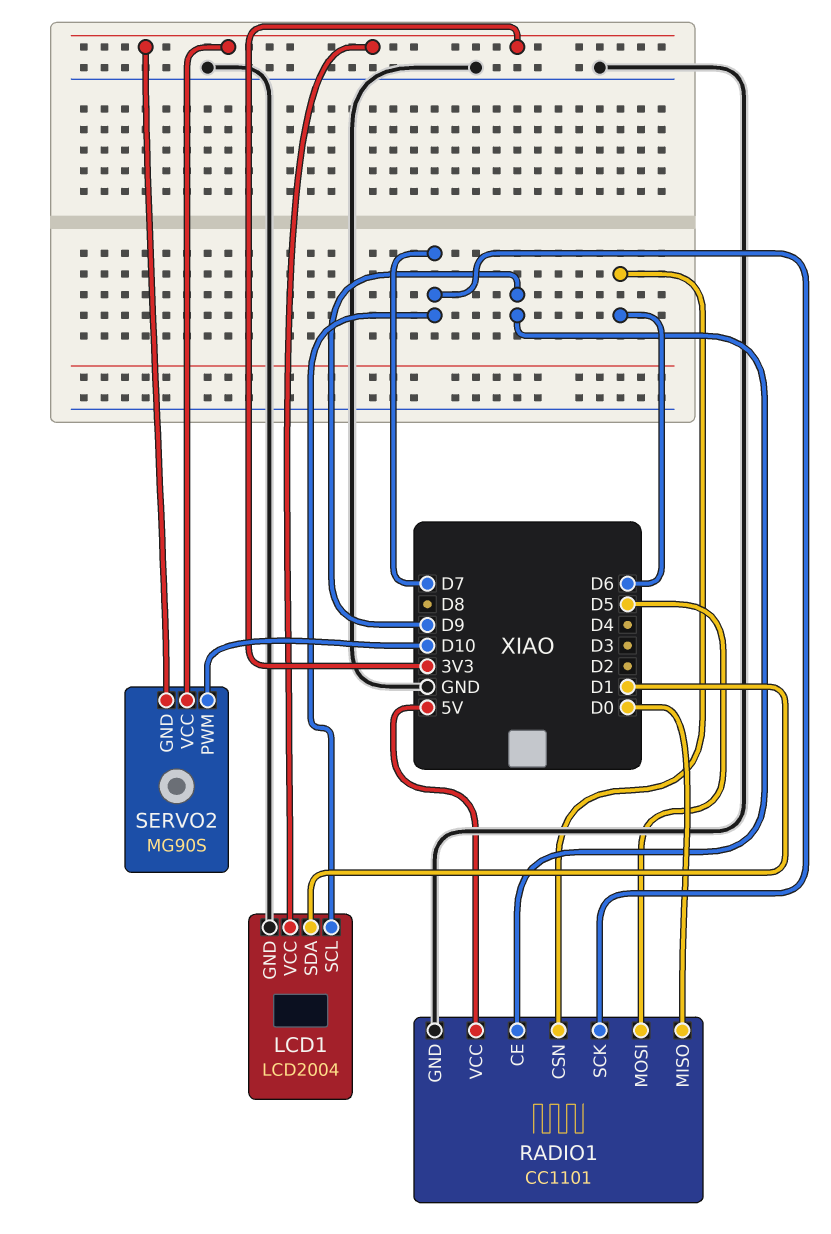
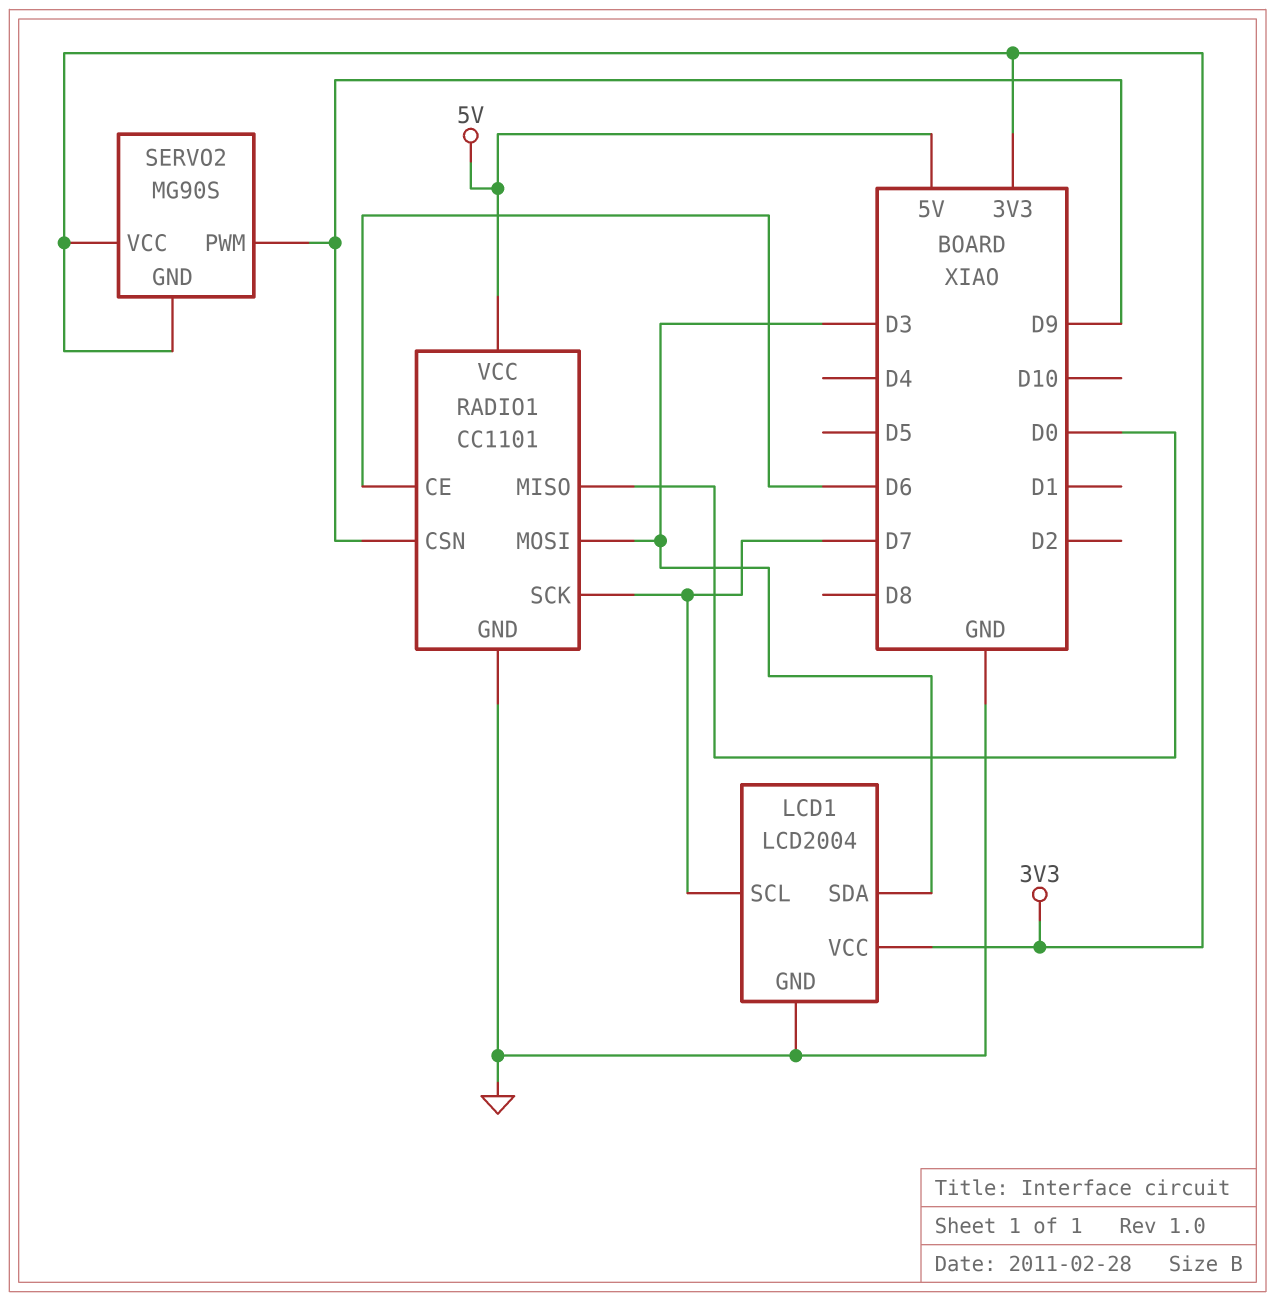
LCD1 pin SDA: D1 -> D3
RADIO1 pin CE: D9 -> D6
RADIO1 pin CSN: D6 -> D9
RADIO1 pin MOSI: D5 -> D3
SERVO2 pin PWM: D10 -> D9

